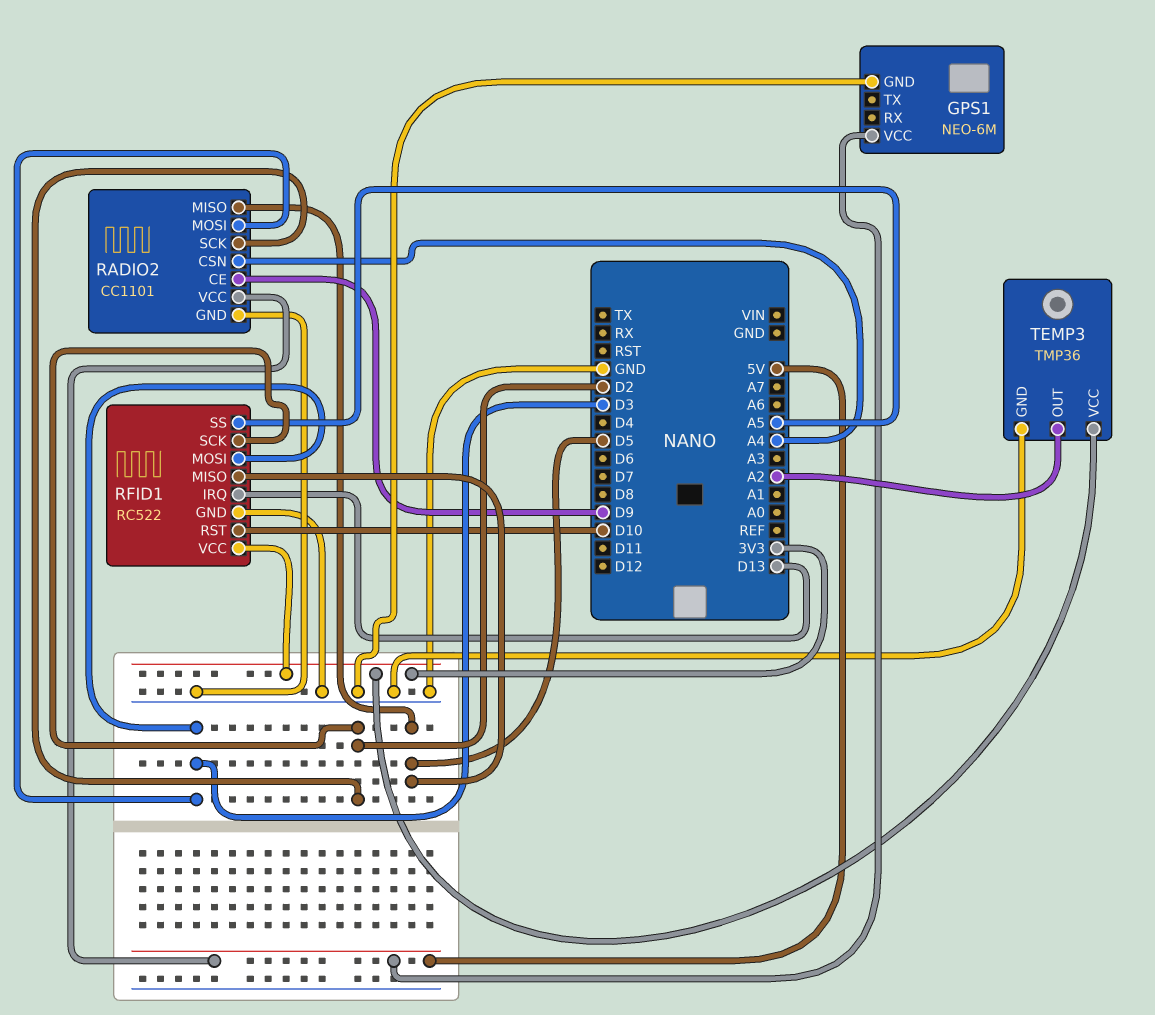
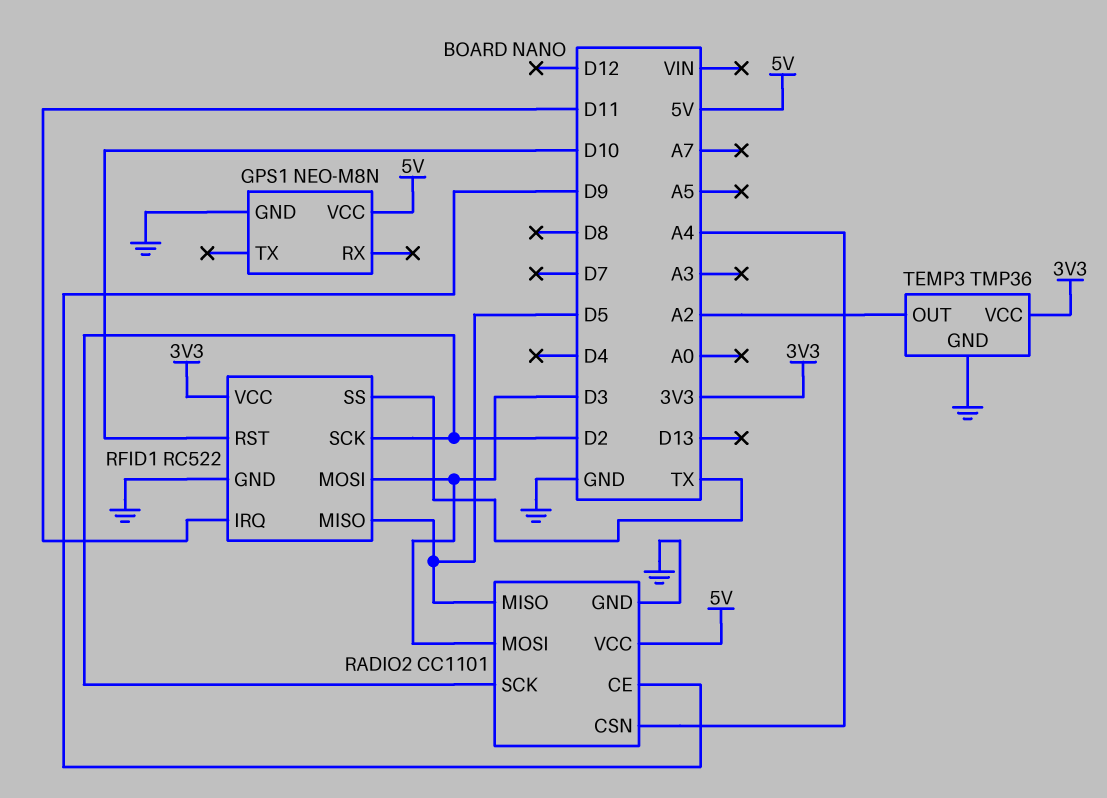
GPS1: NEO-6M -> NEO-M8N
RFID1 pin IRQ: D13 -> D11
RFID1 pin SS: A5 -> TX

